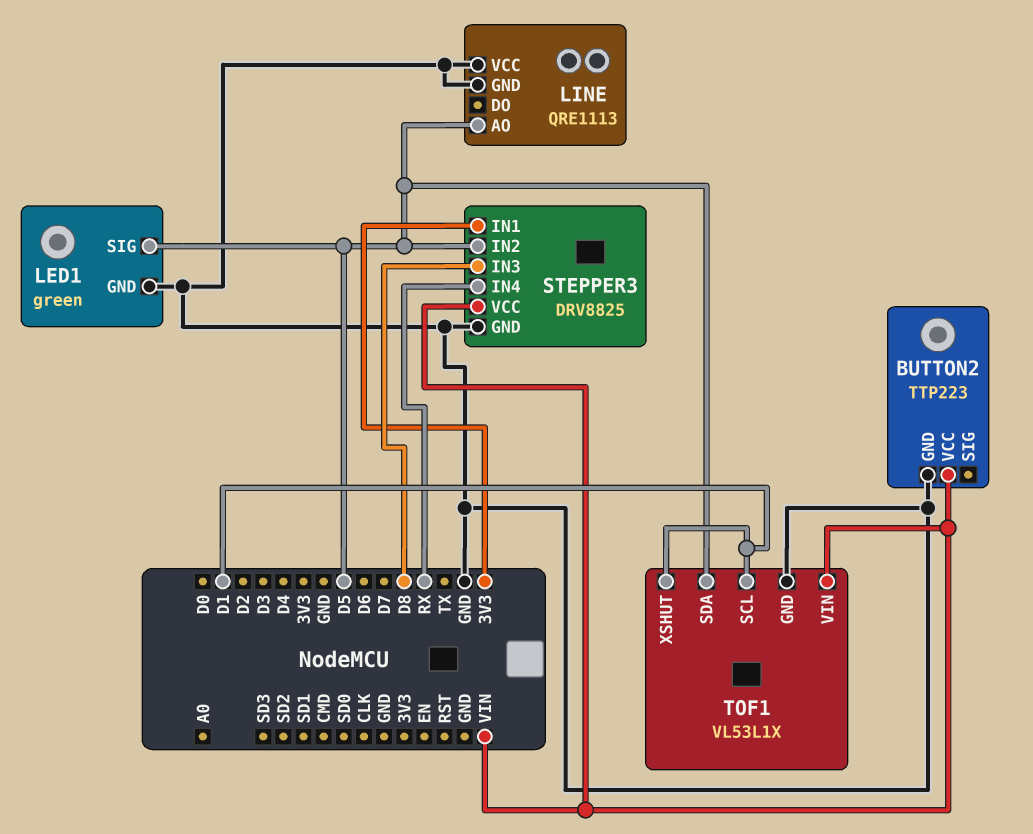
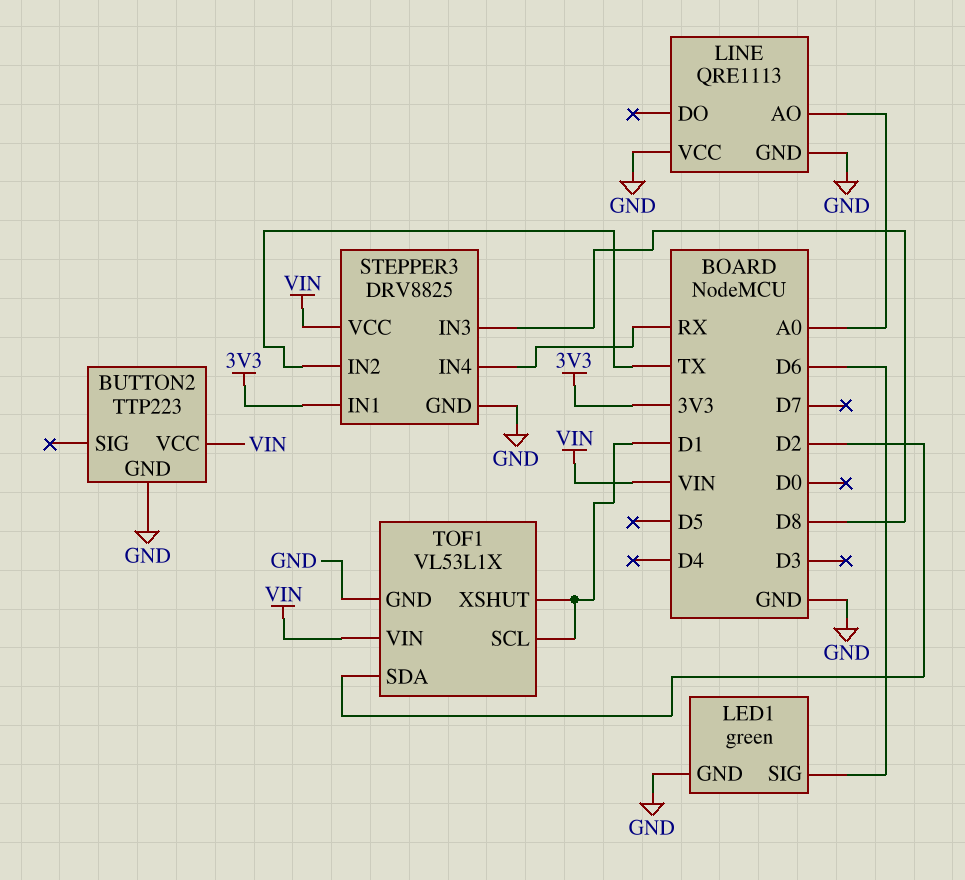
LED1 pin SIG: D5 -> D6
LINE pin AO: D5 -> A0
STEPPER3 pin IN2: D5 -> TX
TOF1 pin SDA: D5 -> D2

